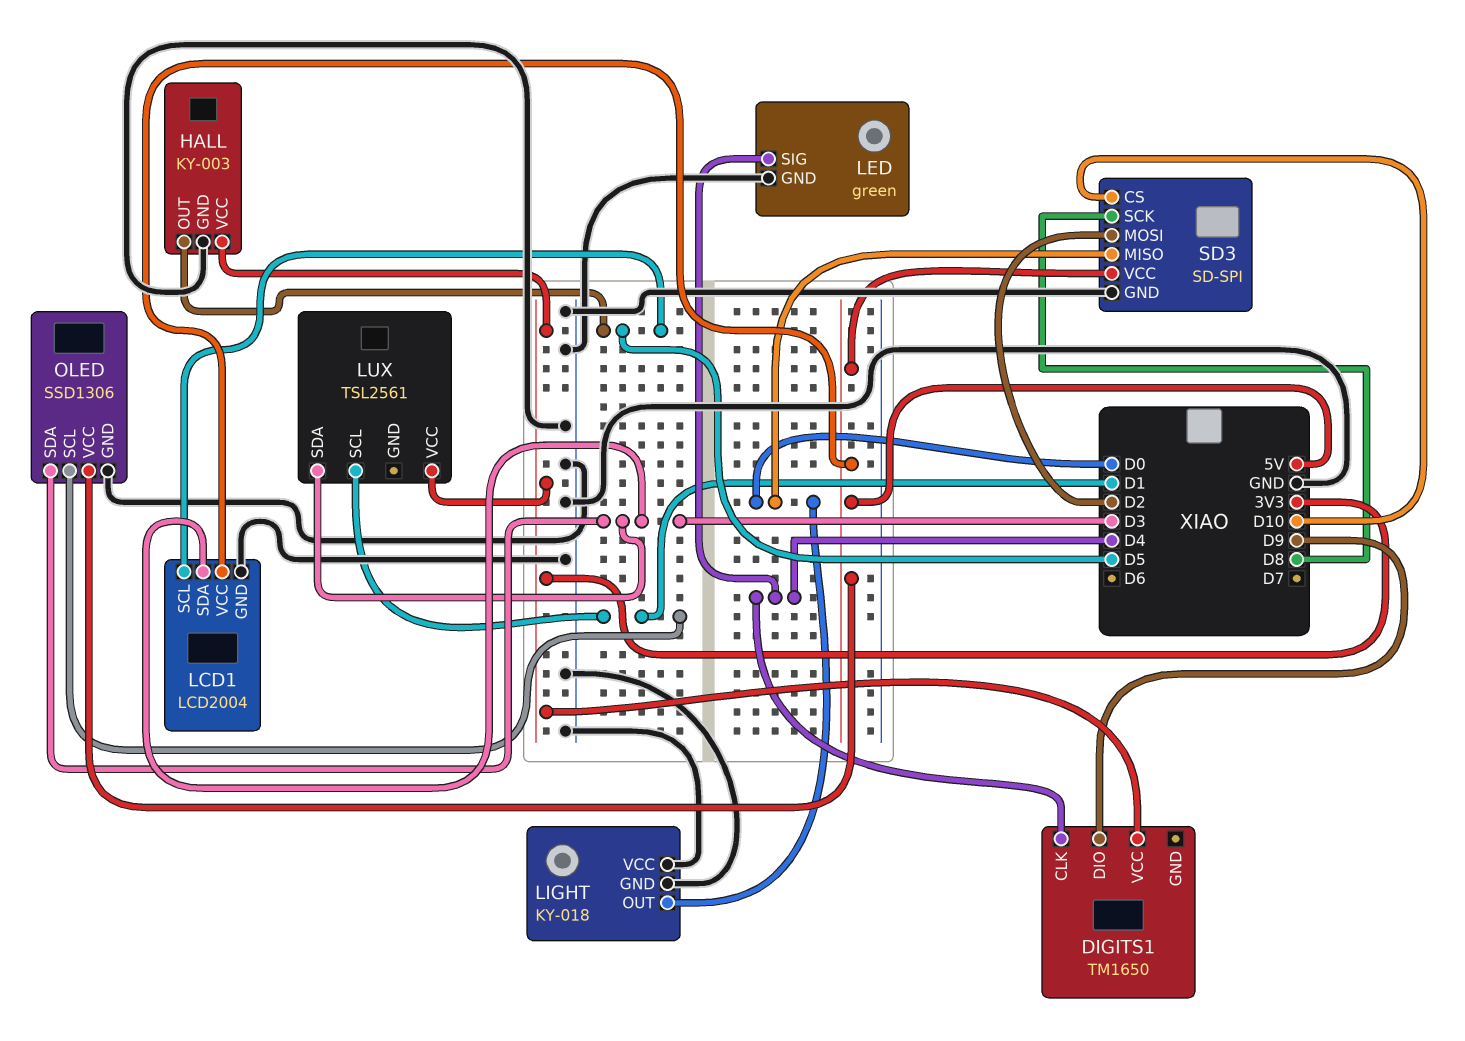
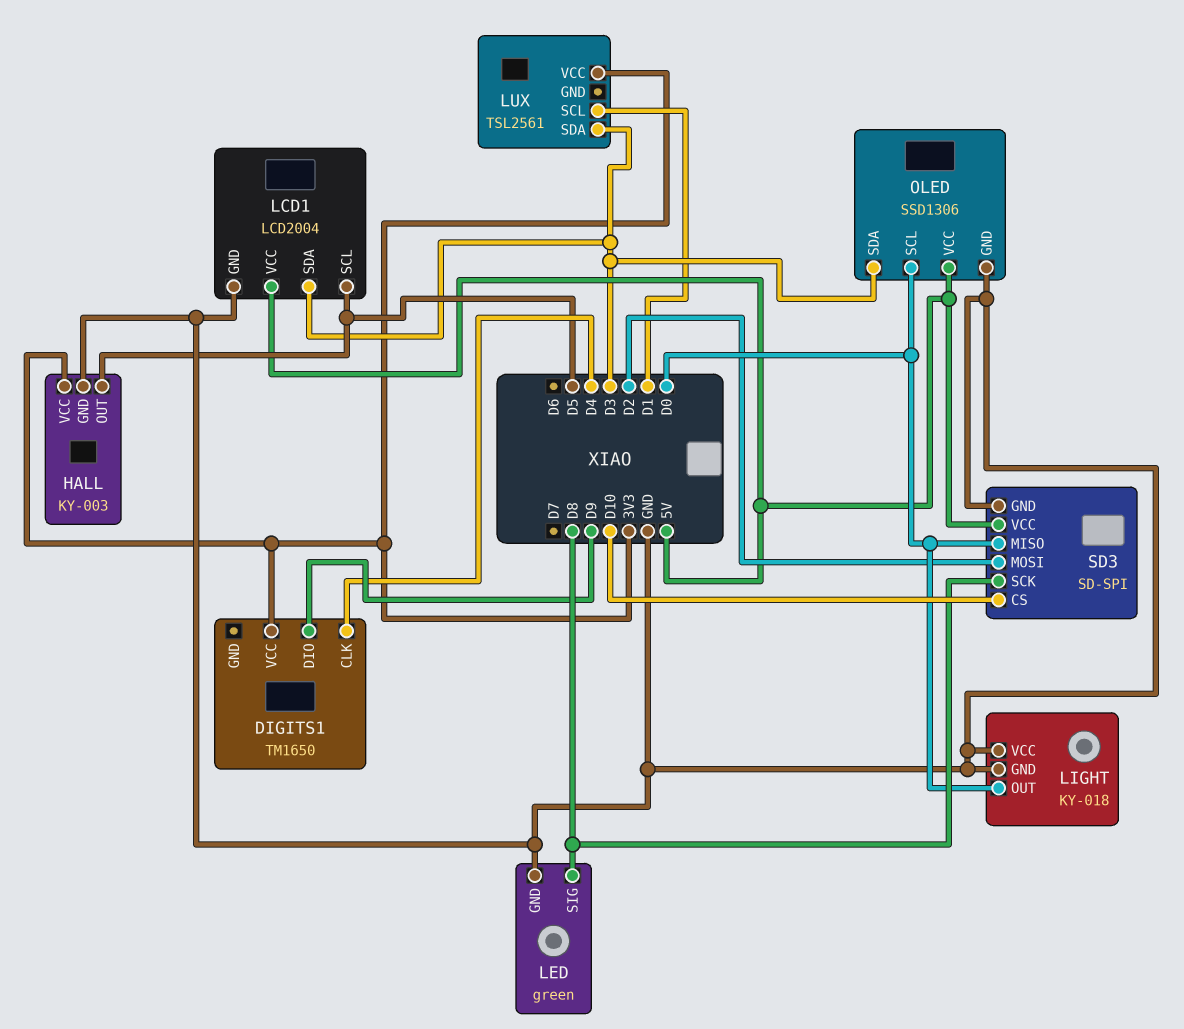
LED pin SIG: D4 -> D8
OLED pin SCL: D1 -> D0

